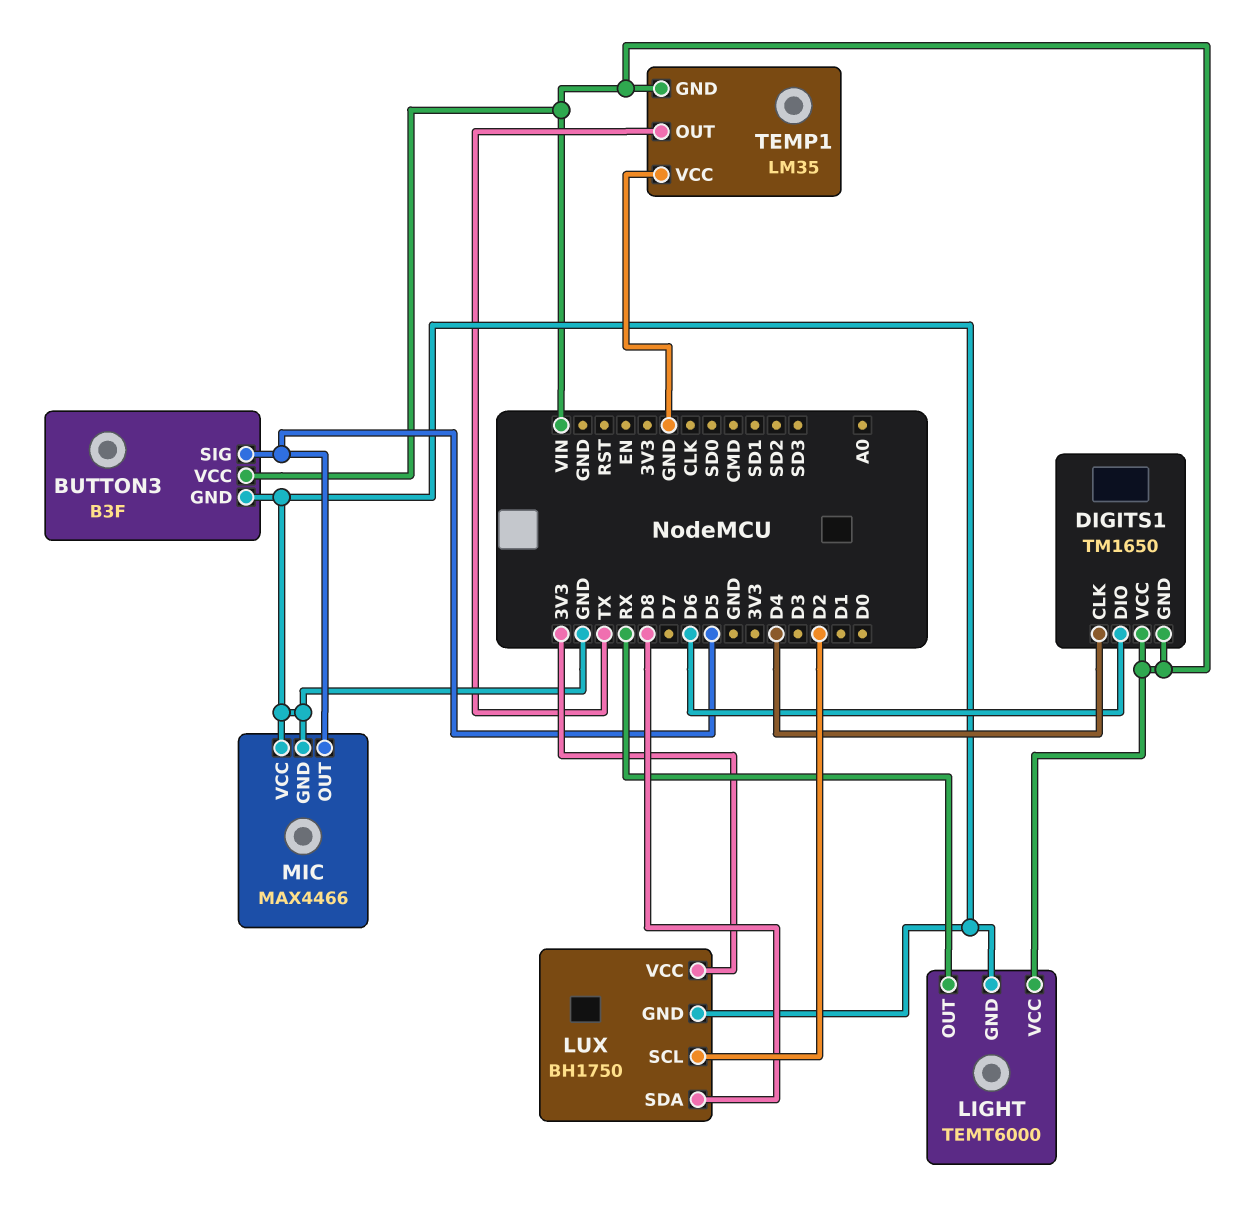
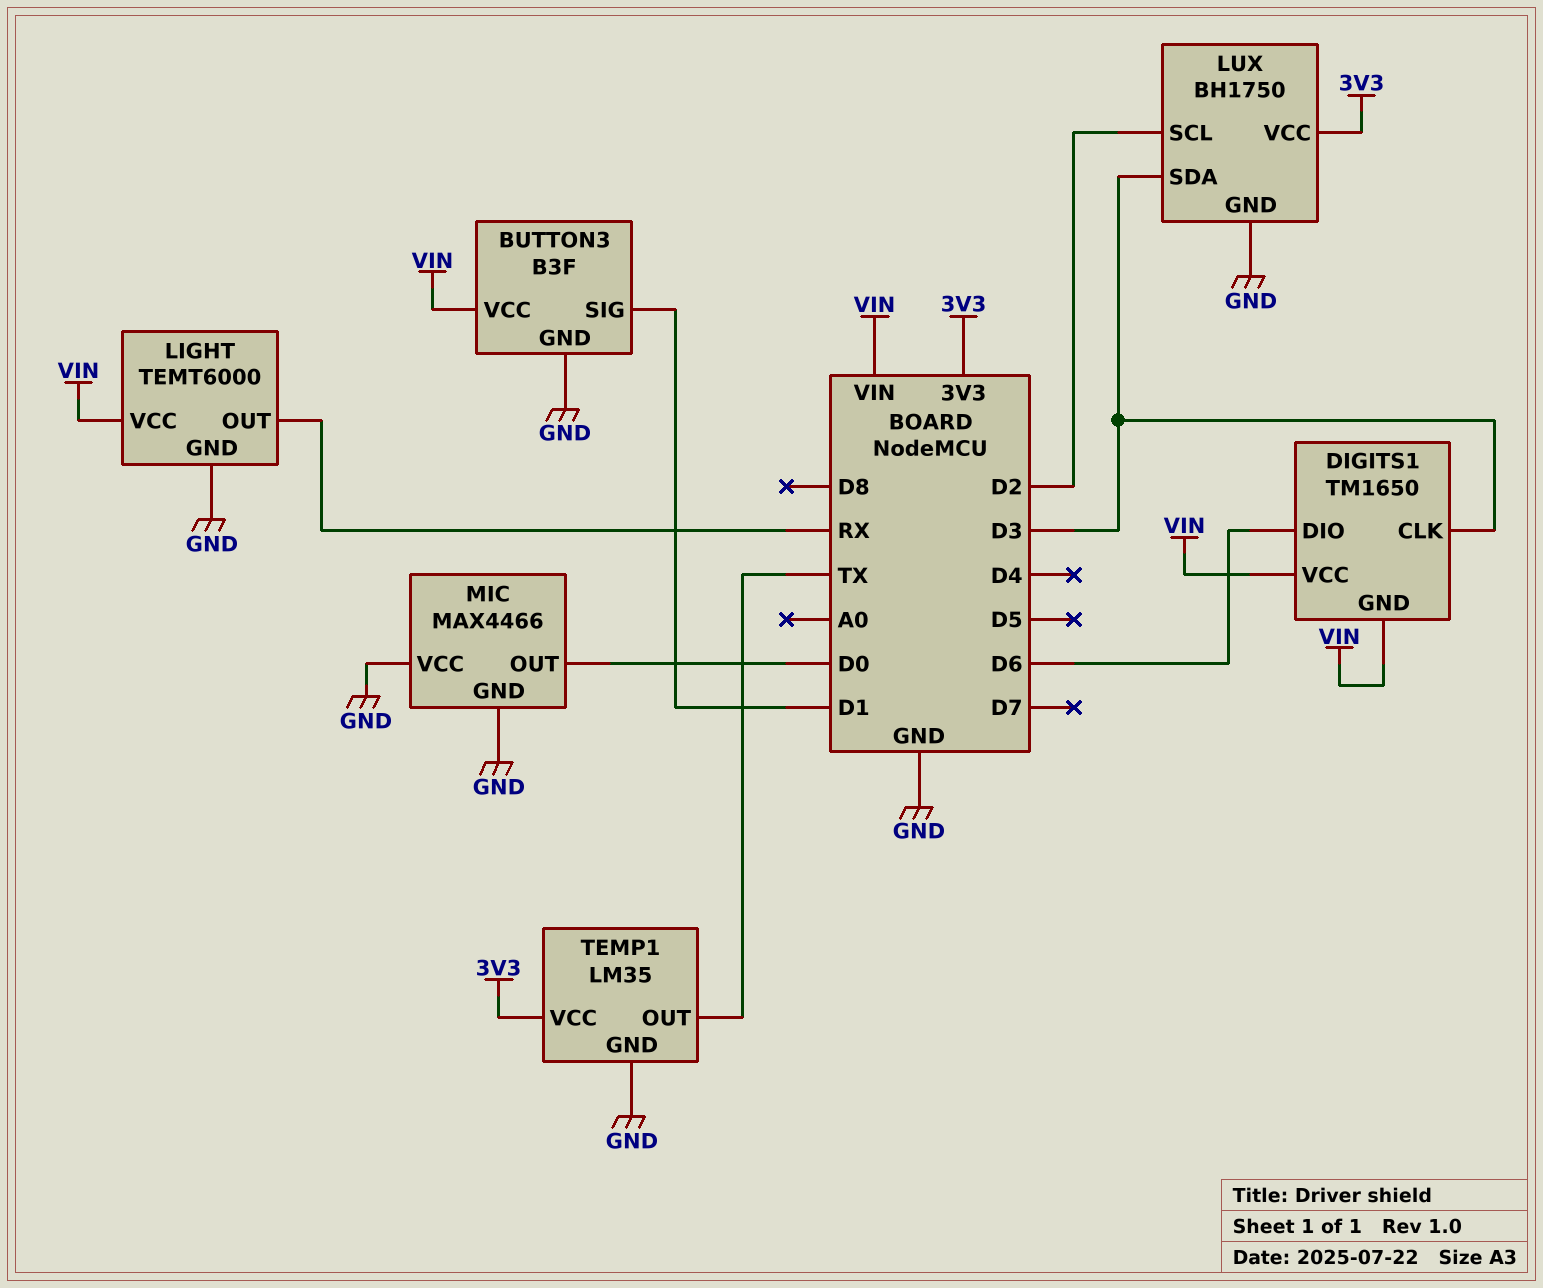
BUTTON3 pin SIG: D5 -> D1
DIGITS1 pin CLK: D4 -> D3
LUX pin SDA: D8 -> D3
MIC pin OUT: D5 -> D0
TEMP1 pin GND: VIN -> GND
TEMP1 pin VCC: GND -> 3V3

